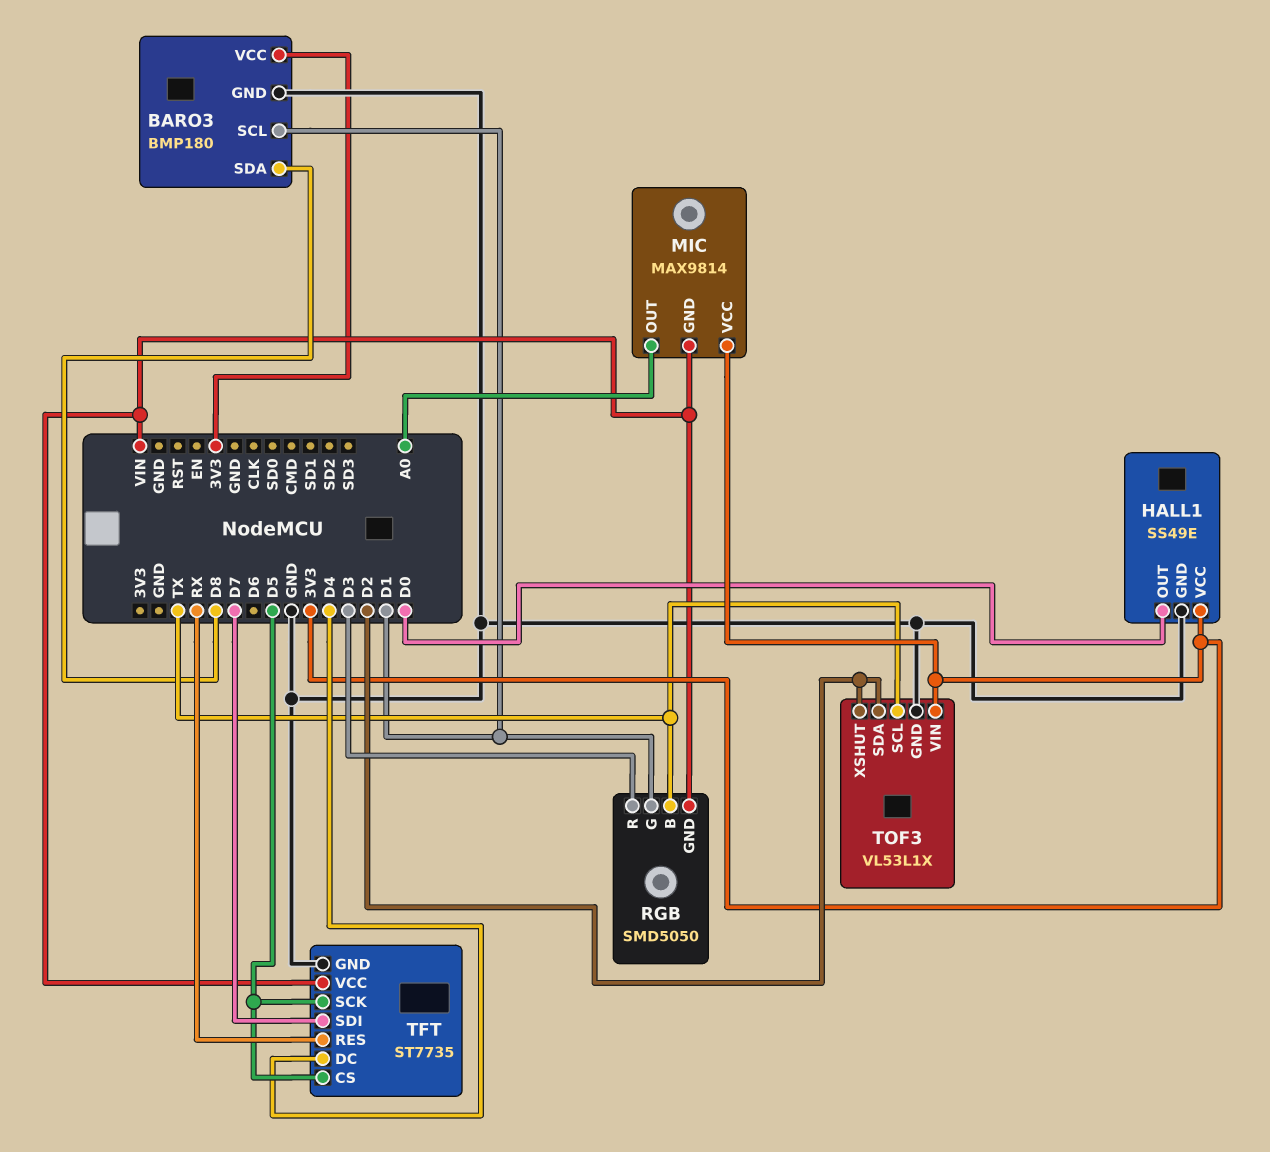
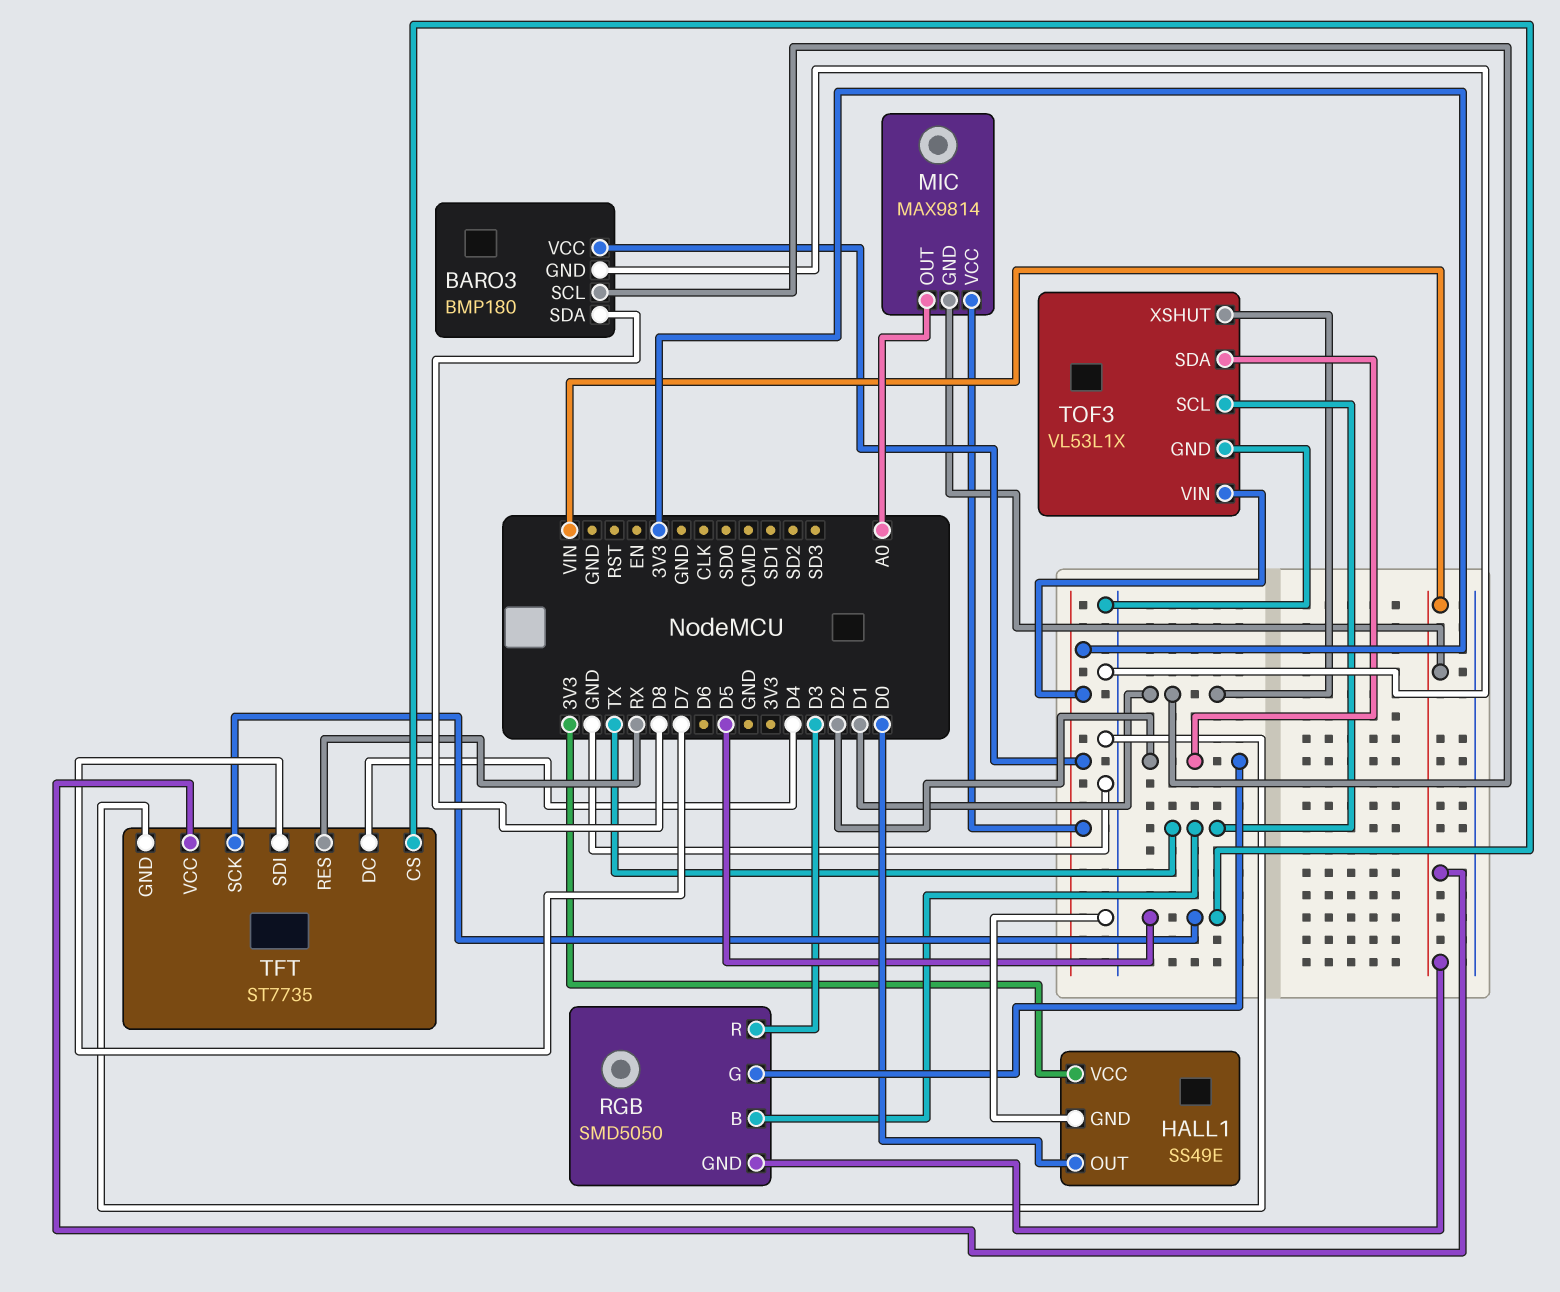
RGB pin G: D1 -> D2
TOF3 pin XSHUT: D2 -> D1

